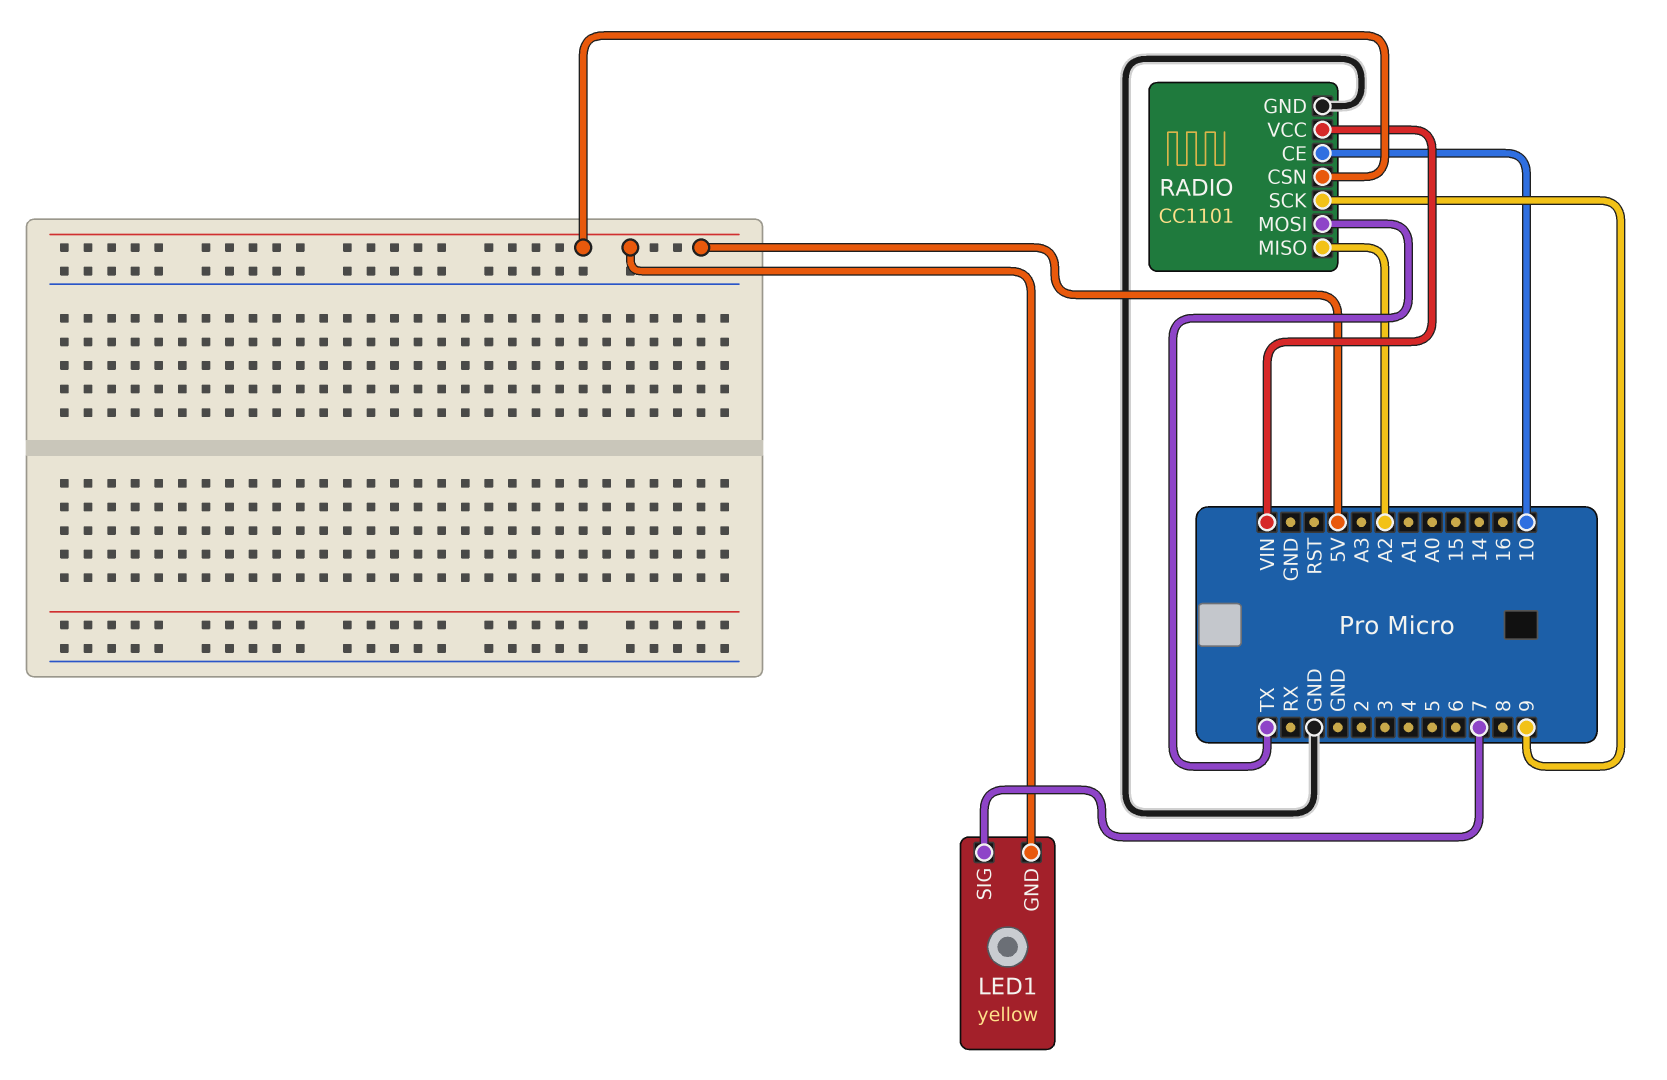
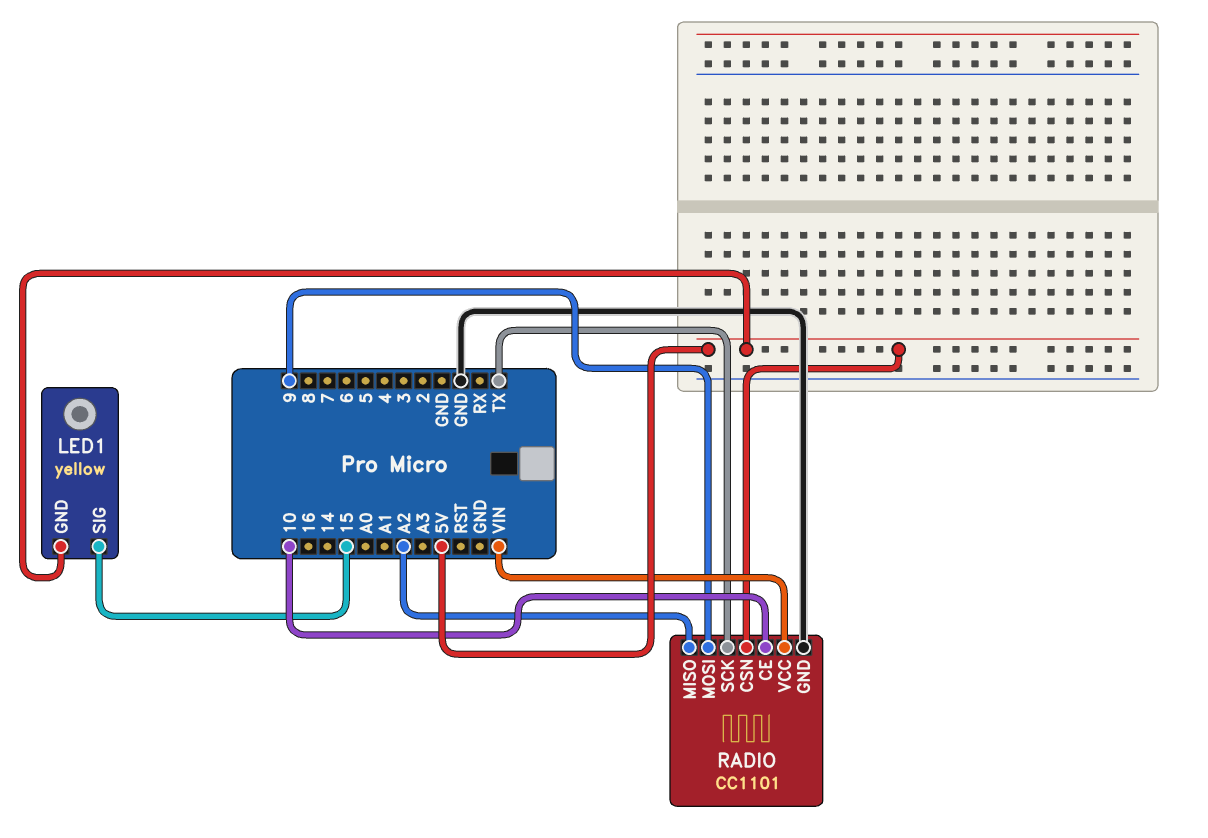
LED1 pin SIG: 7 -> 15
RADIO pin MOSI: TX -> 9
RADIO pin SCK: 9 -> TX

